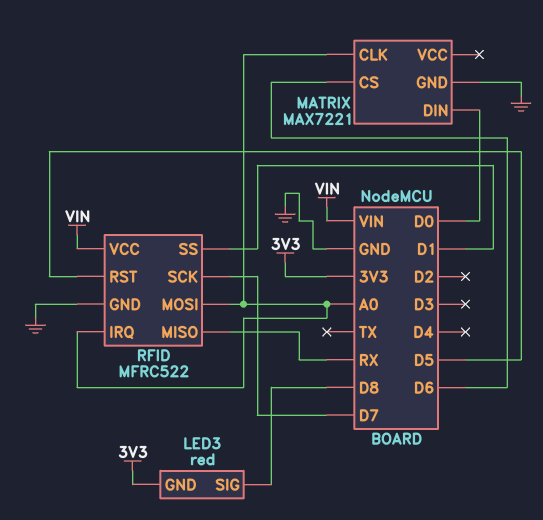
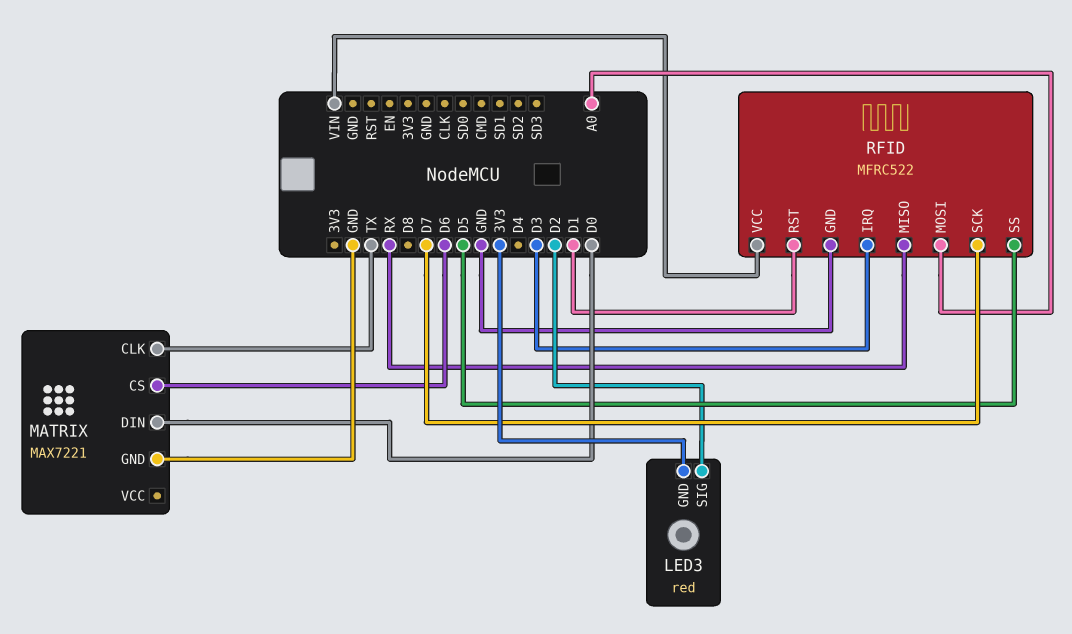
LED3 pin SIG: D8 -> D2
MATRIX pin CLK: A0 -> TX
RFID pin IRQ: A0 -> D3
RFID pin RST: D5 -> D1
RFID pin SS: D1 -> D5

